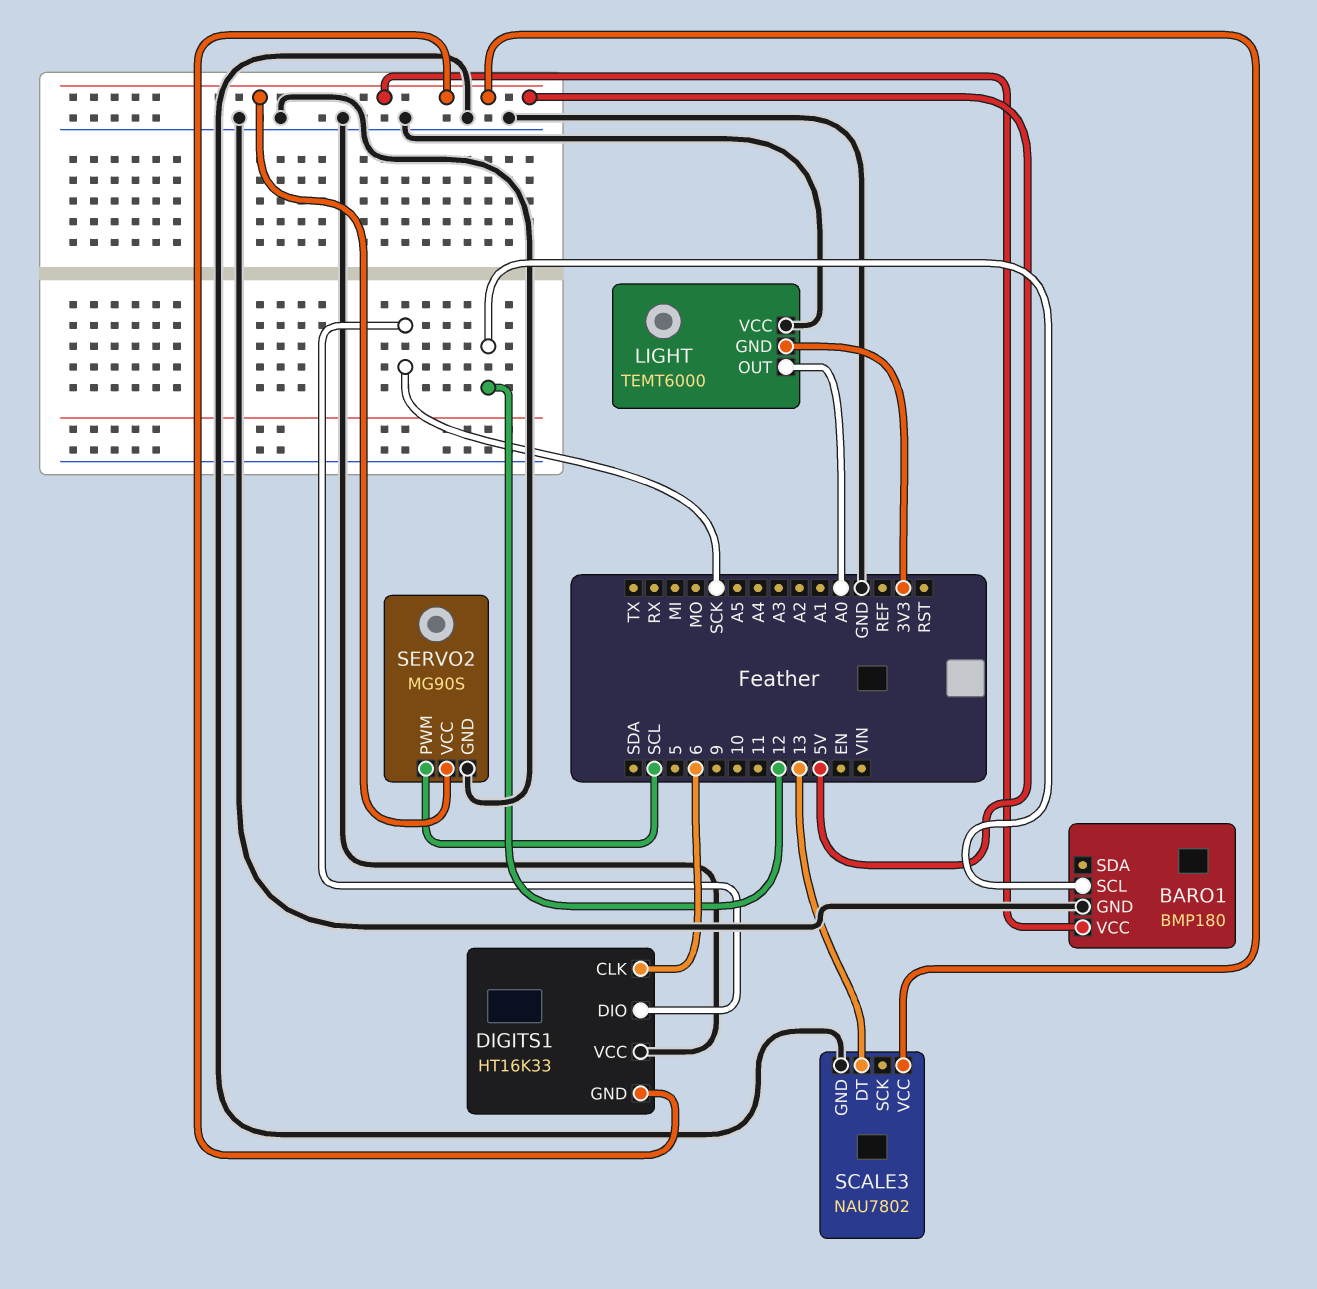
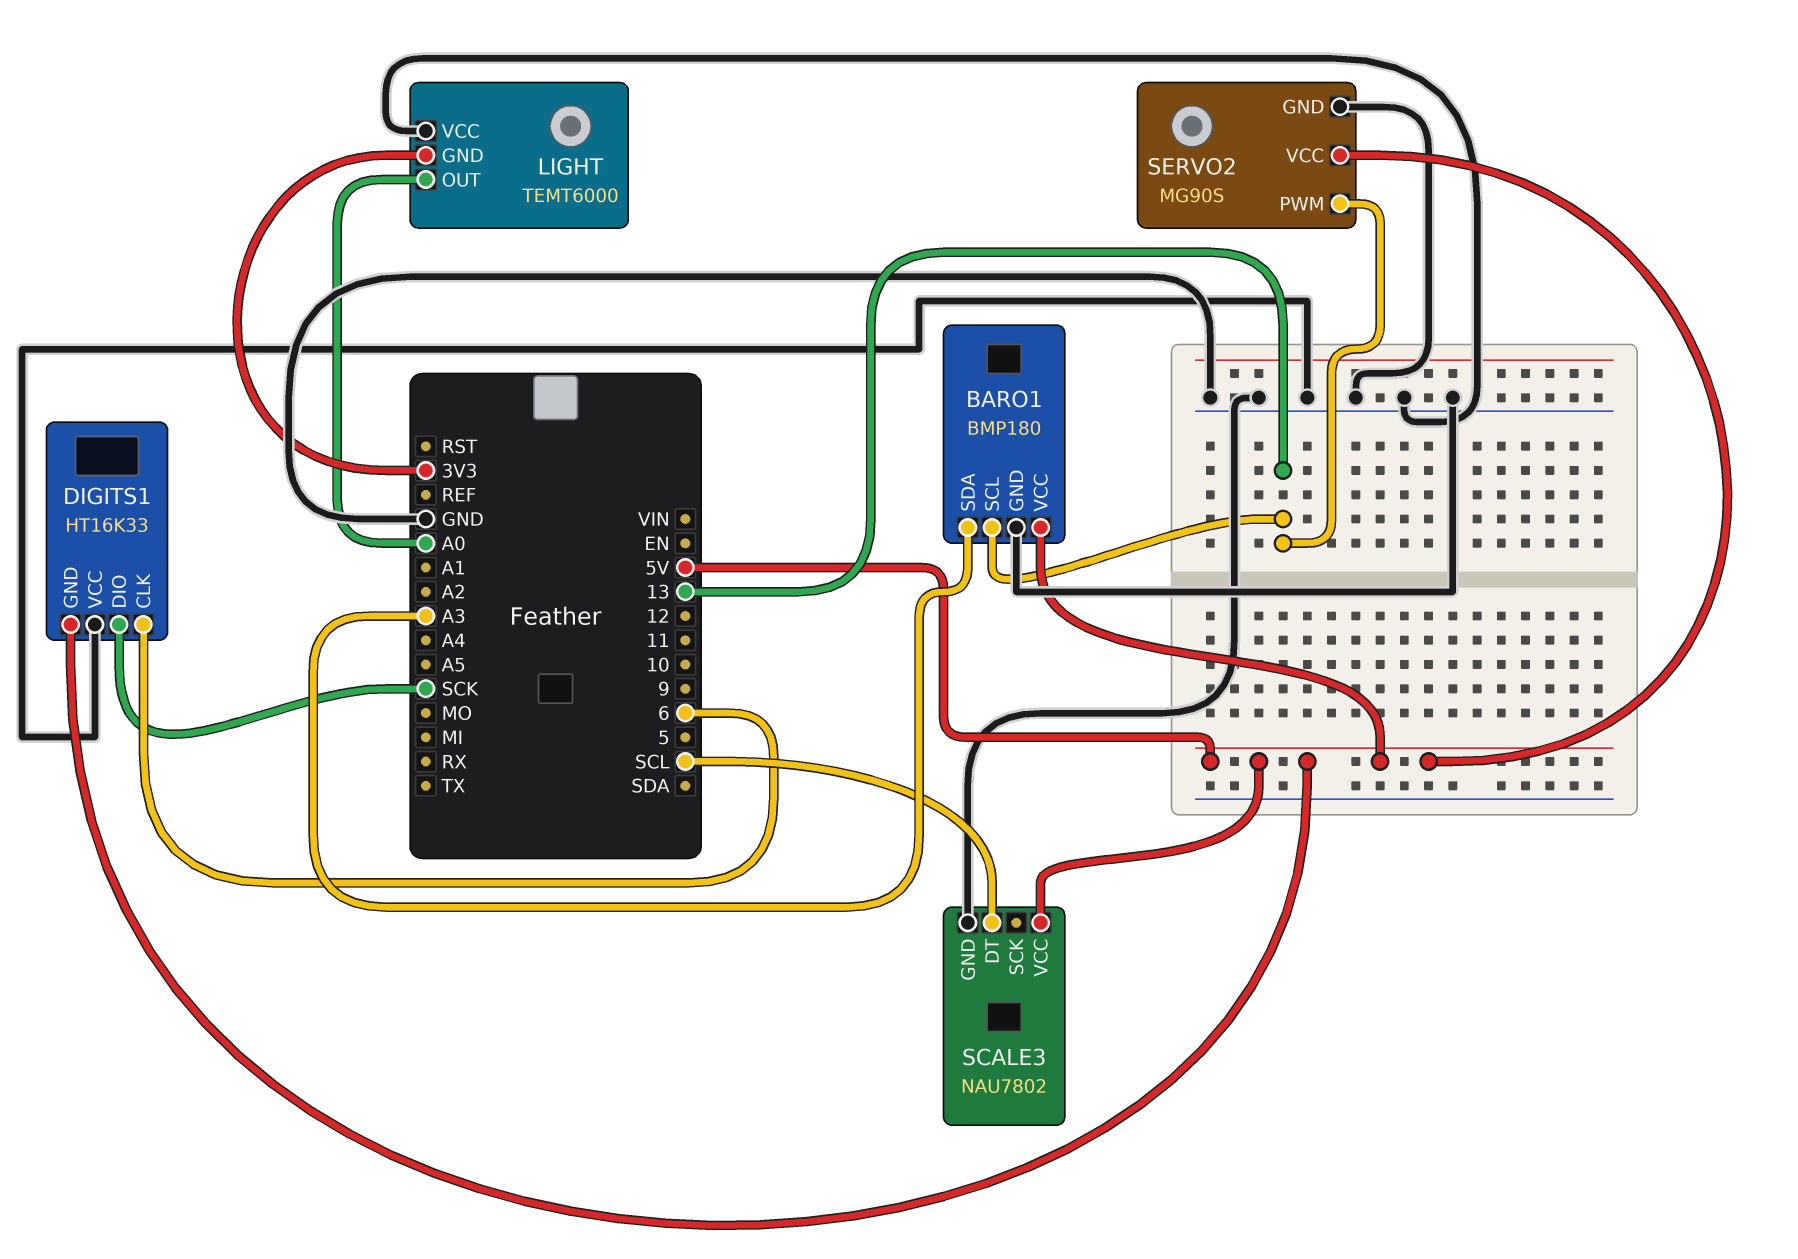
BARO1 pin SCL: 12 -> 13
BARO1 pin SDA: none -> A3
SCALE3 pin DT: 13 -> SCL
SERVO2 pin PWM: SCL -> 13

